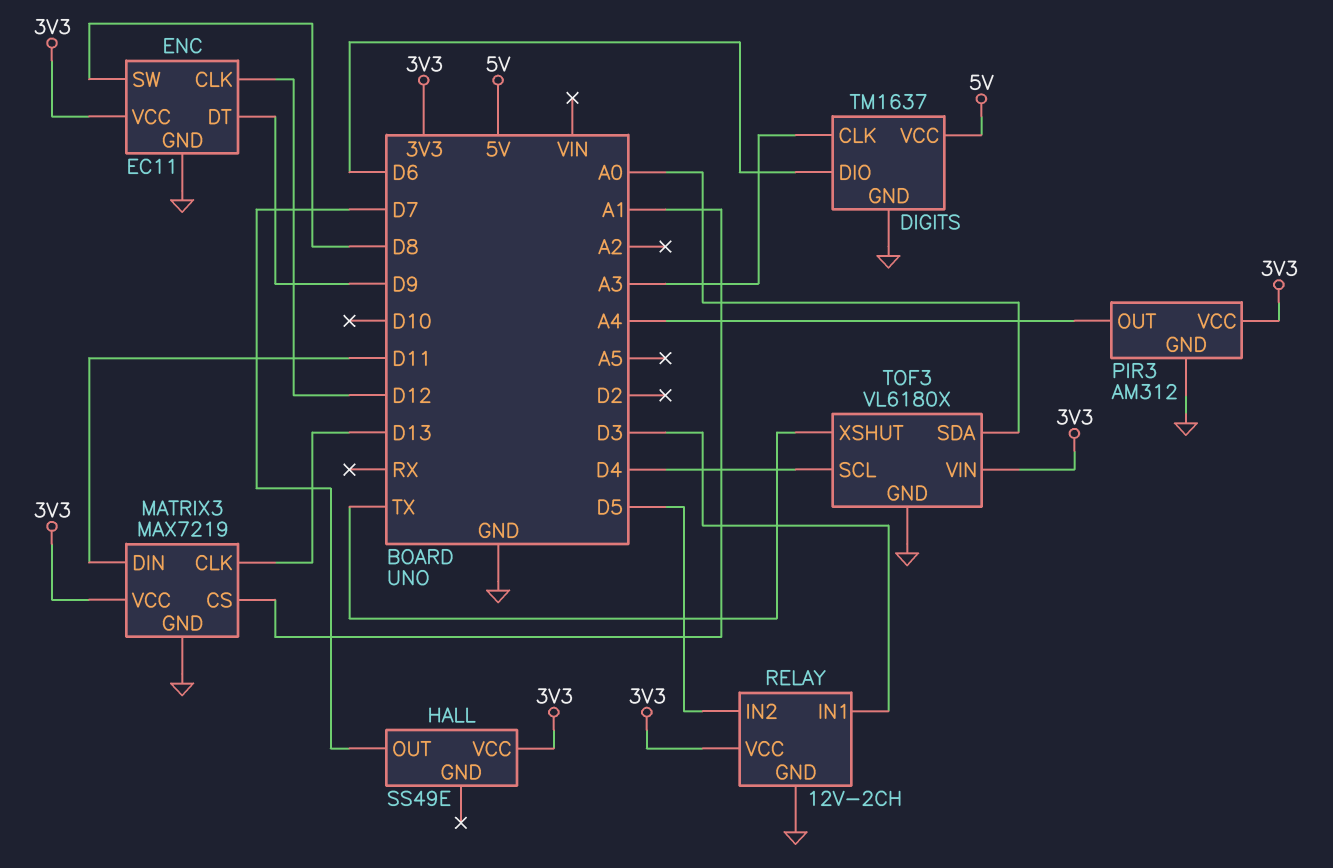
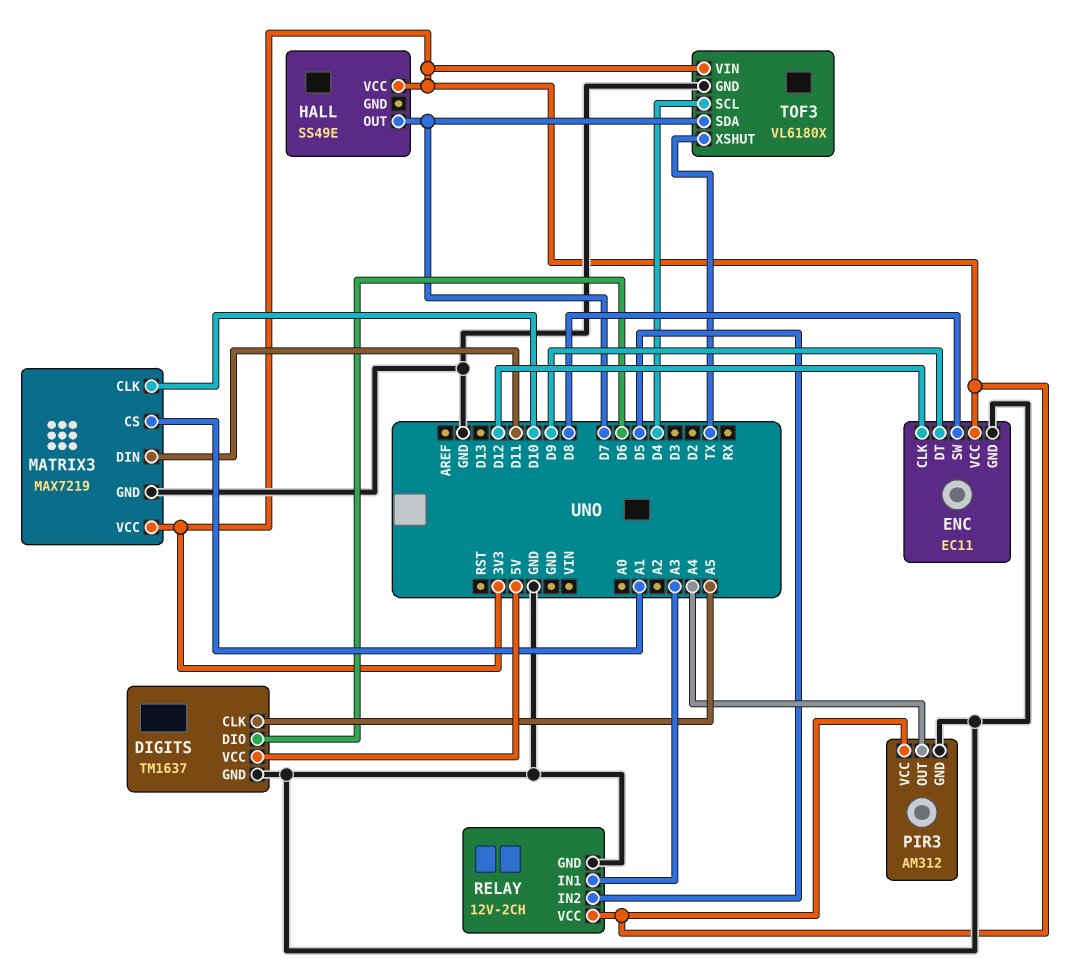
DIGITS pin CLK: A3 -> A5
MATRIX3 pin CLK: D13 -> D10
RELAY pin IN1: D3 -> A3
TOF3 pin SDA: A0 -> D7

